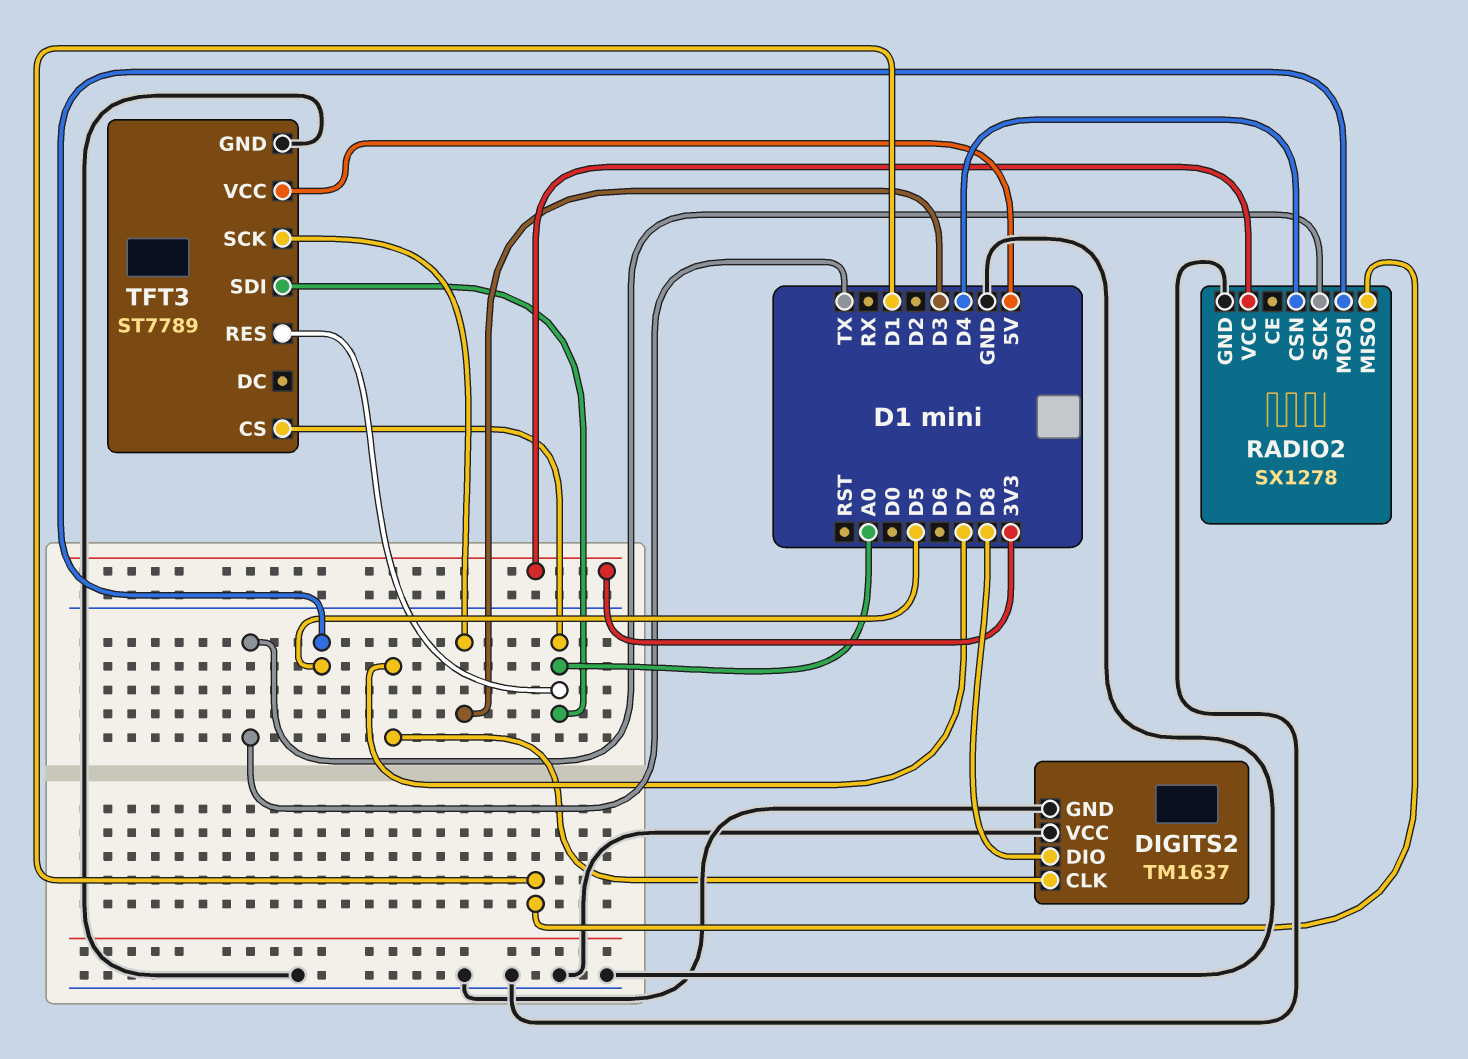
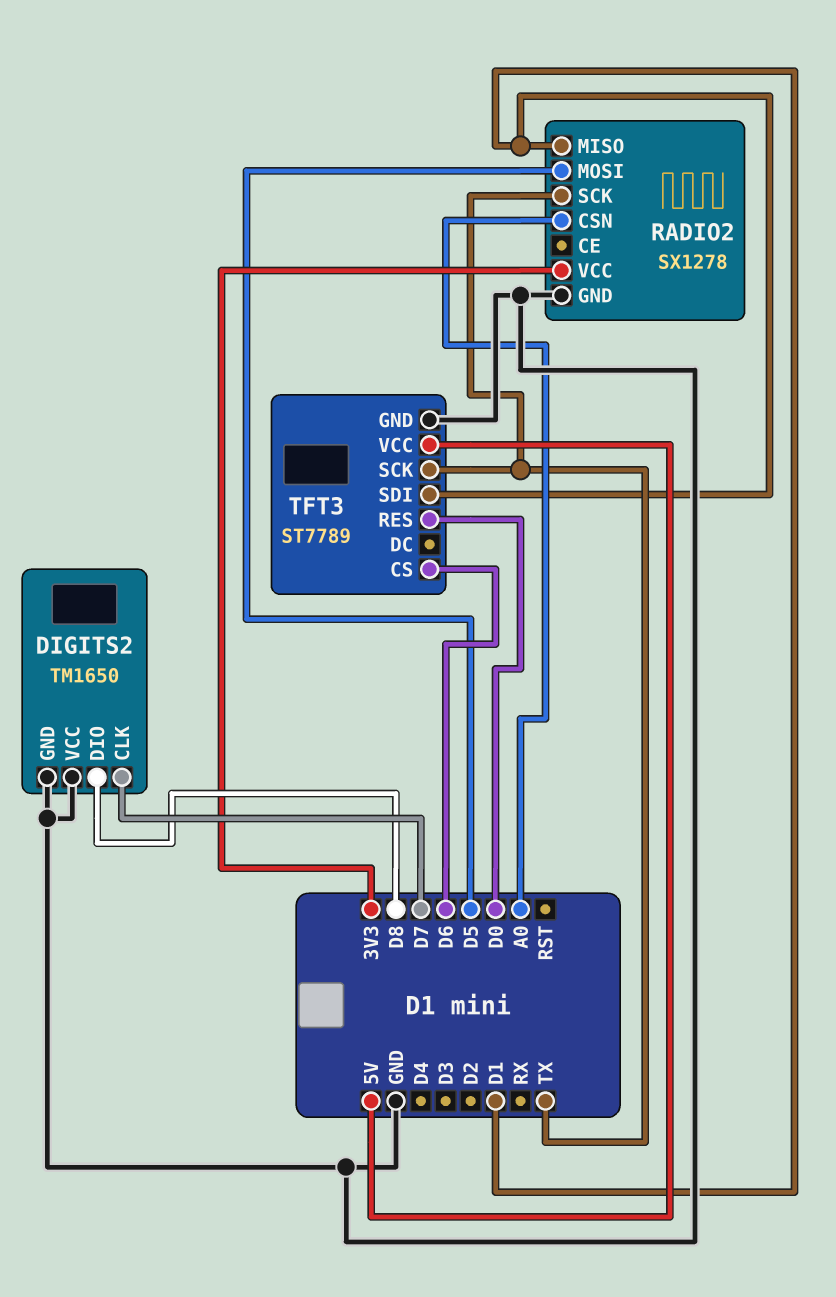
DIGITS2: TM1637 -> TM1650
RADIO2 pin CSN: D4 -> A0
TFT3 pin CS: A0 -> D6
TFT3 pin RES: A0 -> D0
TFT3 pin SCK: D3 -> TX
TFT3 pin SDI: A0 -> D1

